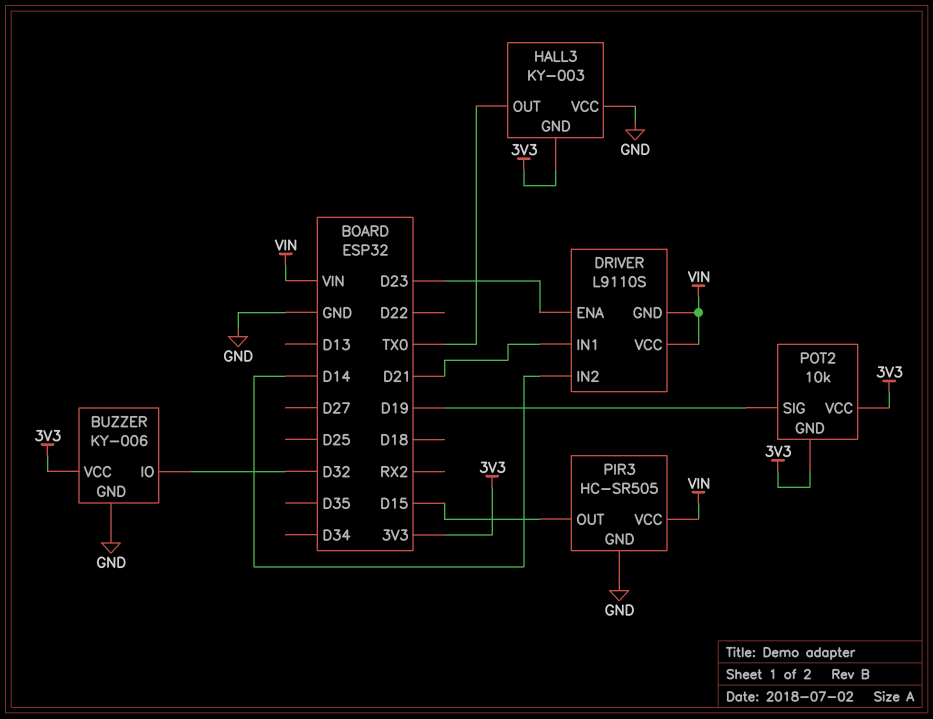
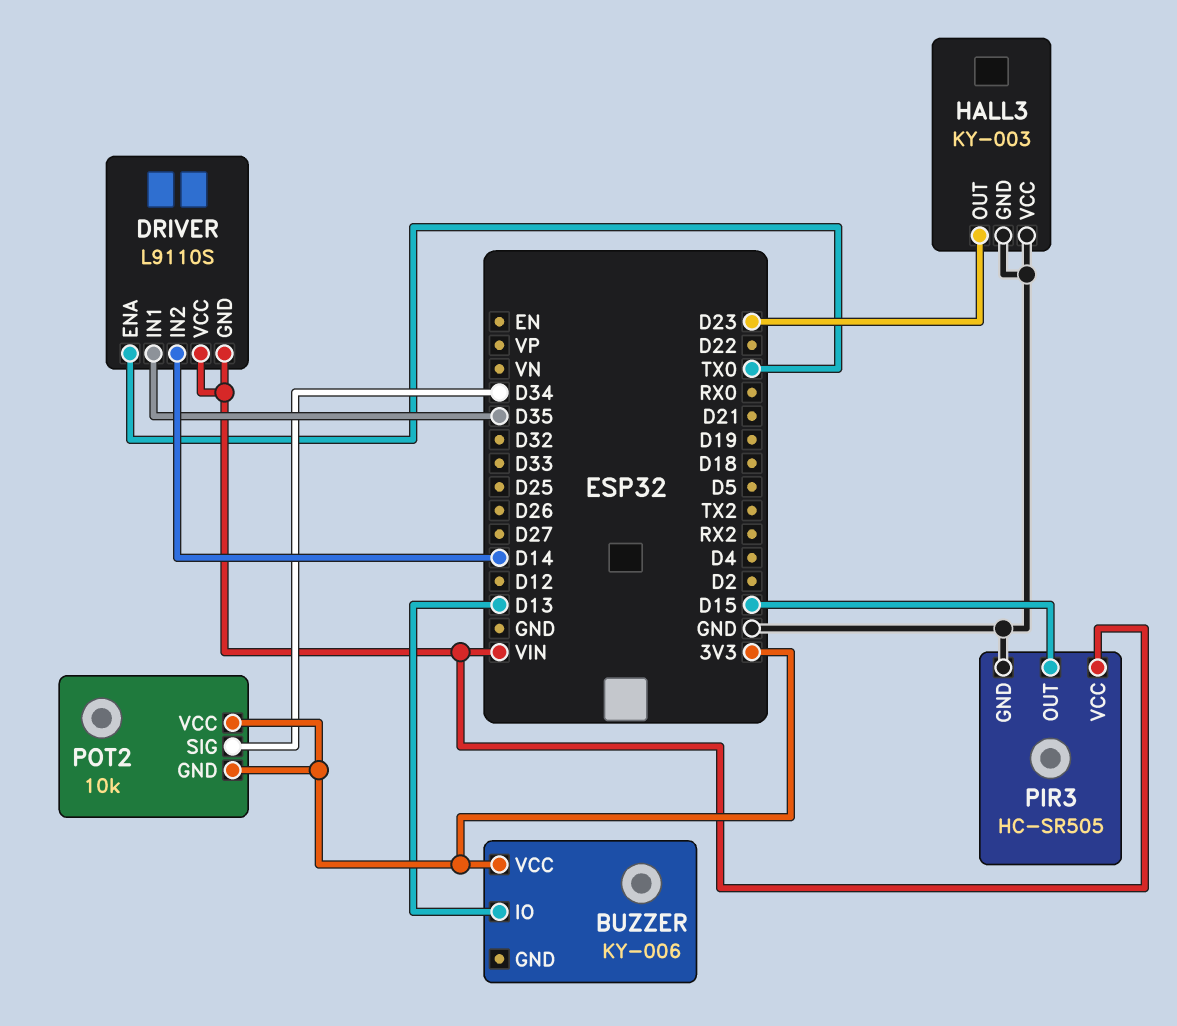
BUZZER pin GND: GND -> none
BUZZER pin IO: D32 -> D13
DRIVER pin ENA: D23 -> TX0
DRIVER pin IN1: D21 -> D35
HALL3 pin GND: 3V3 -> GND
HALL3 pin OUT: TX0 -> D23
POT2 pin SIG: D19 -> D34

